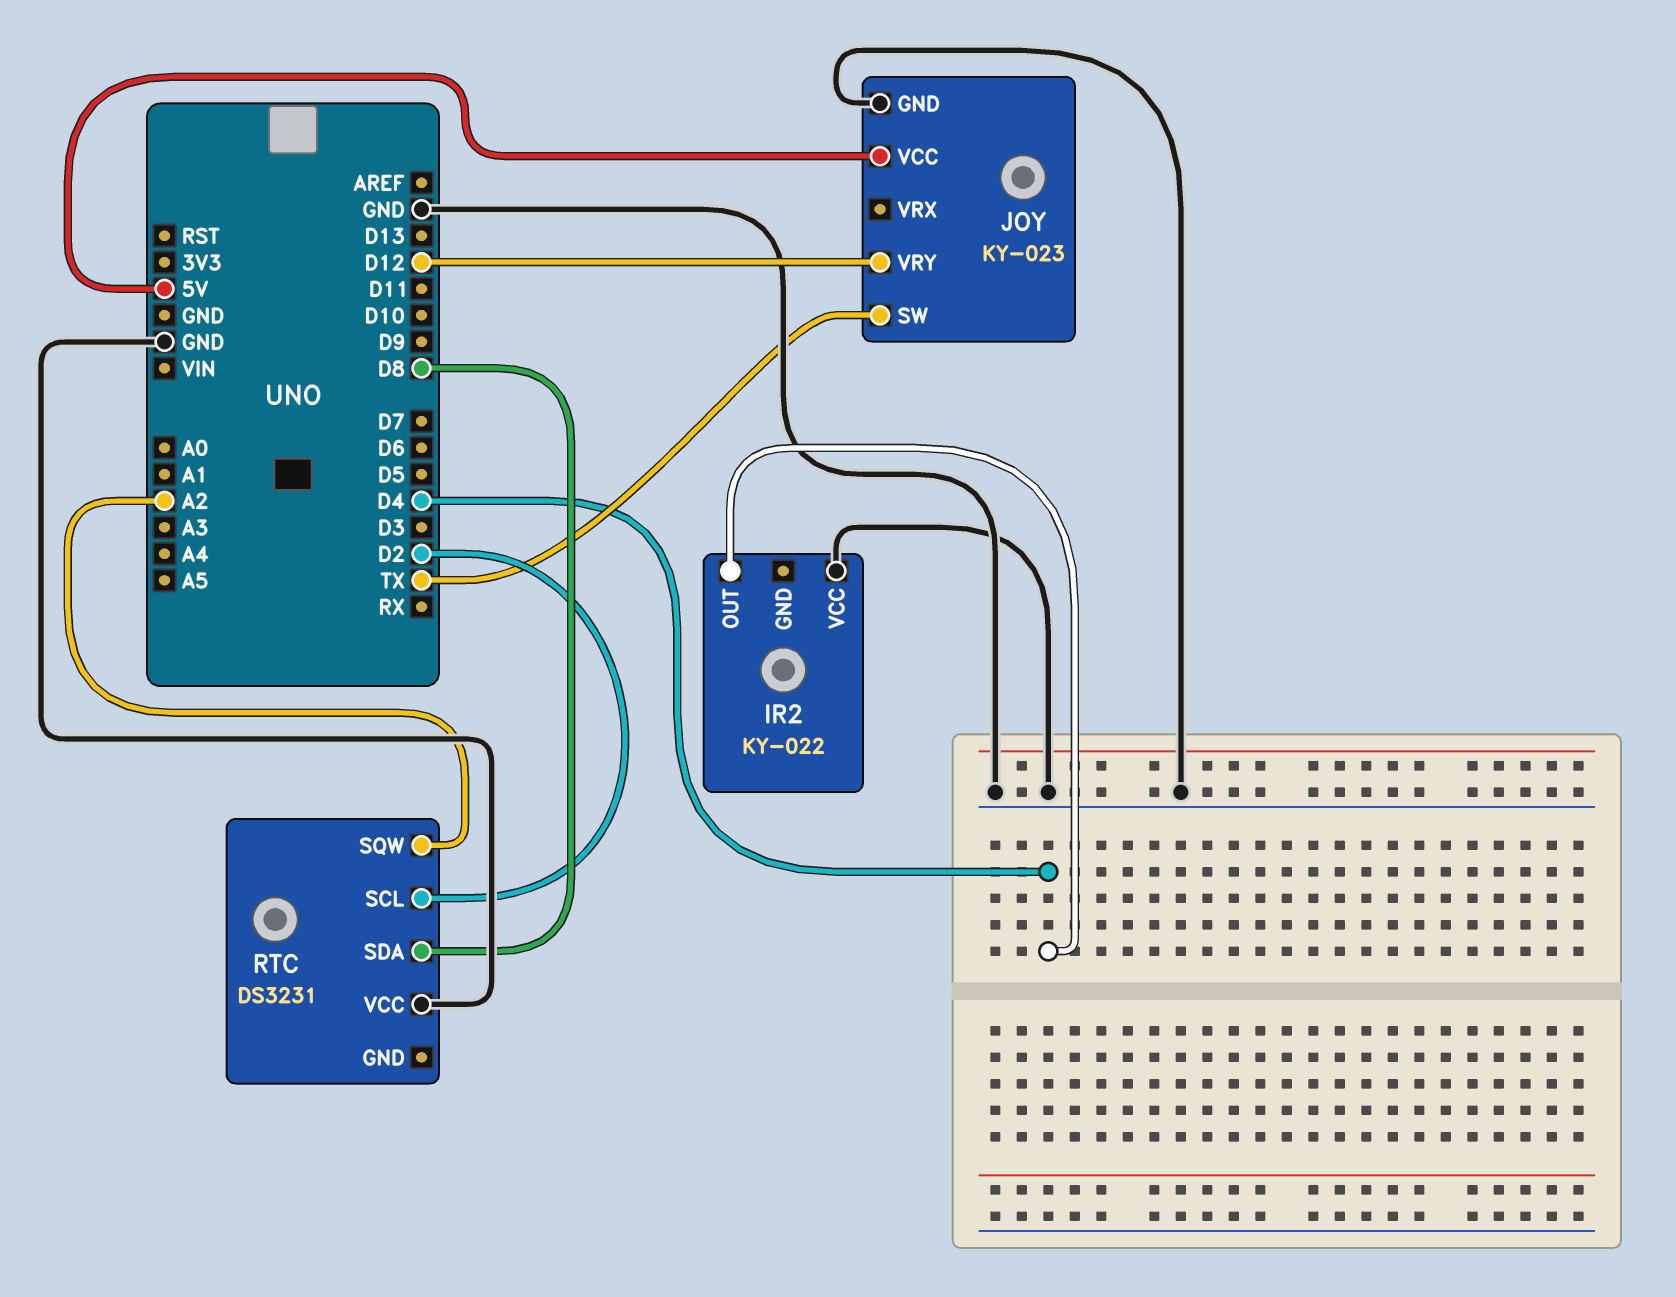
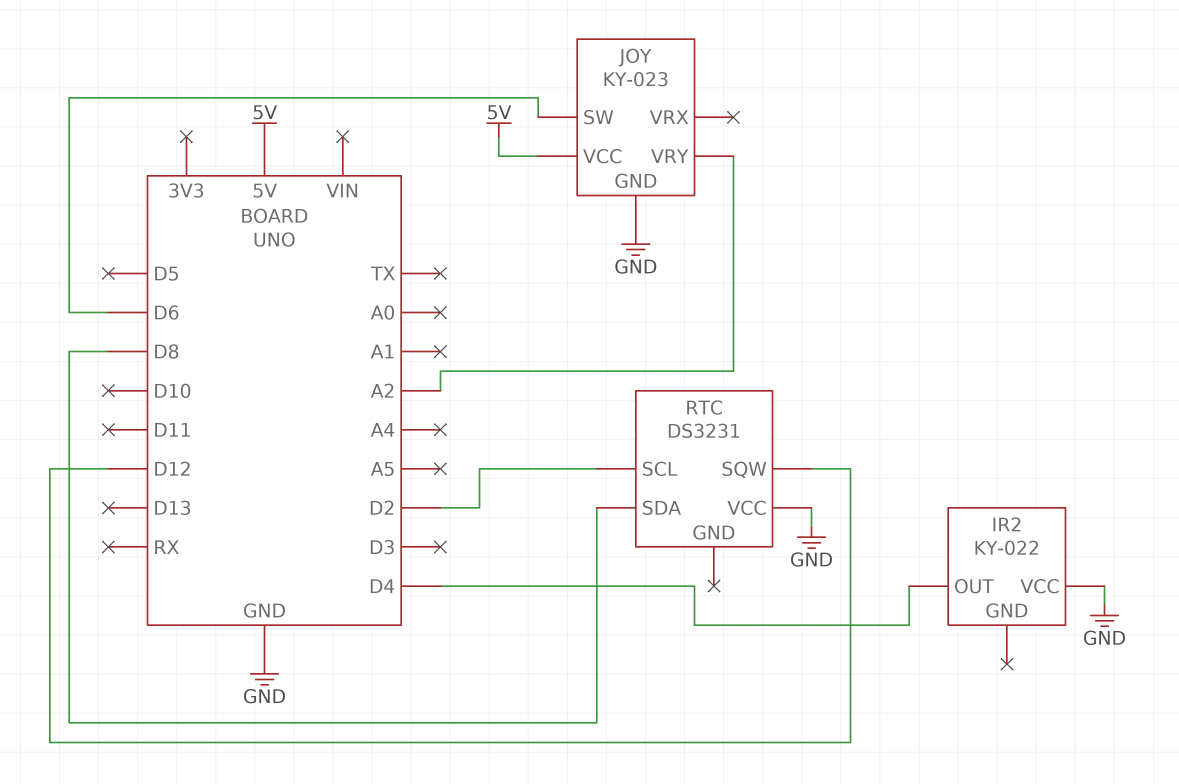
JOY pin SW: TX -> D6
JOY pin VRY: D12 -> A2
RTC pin SQW: A2 -> D12

